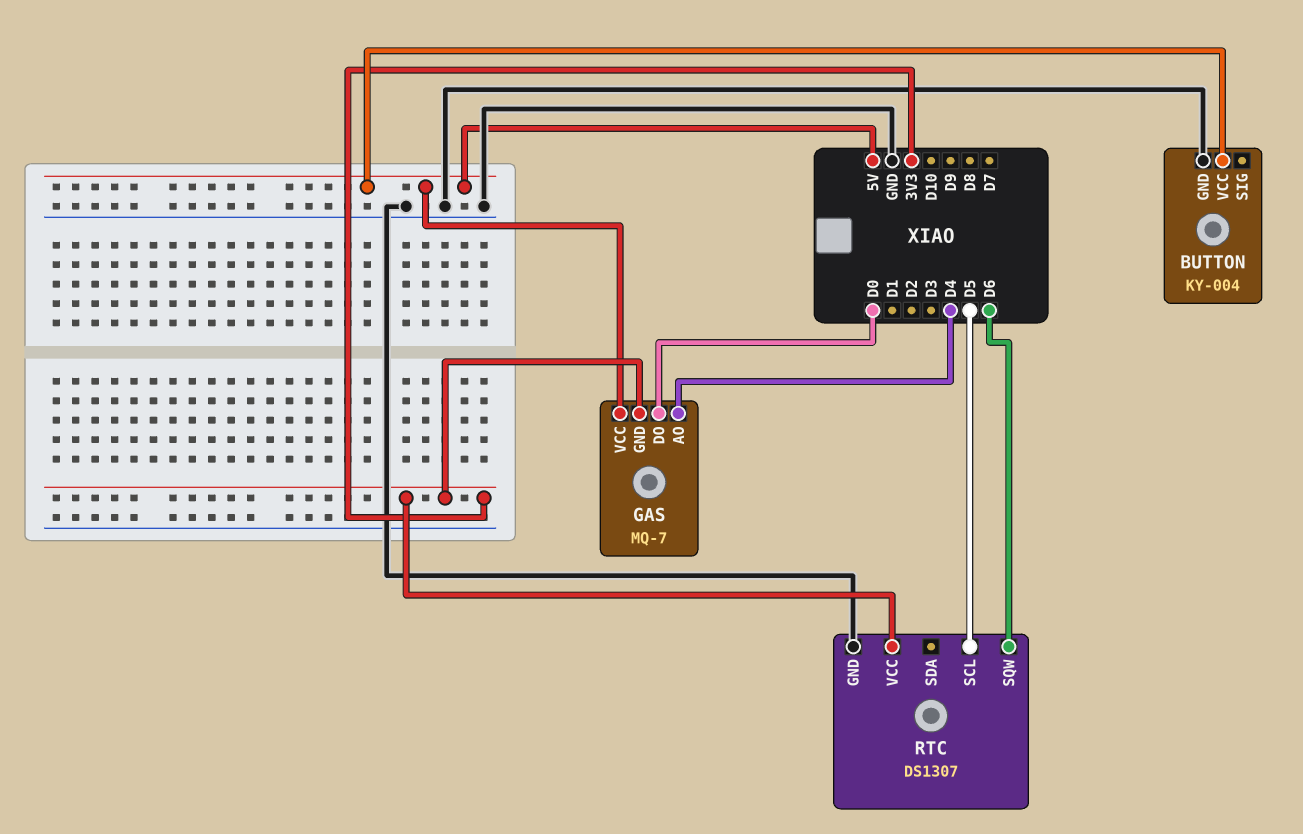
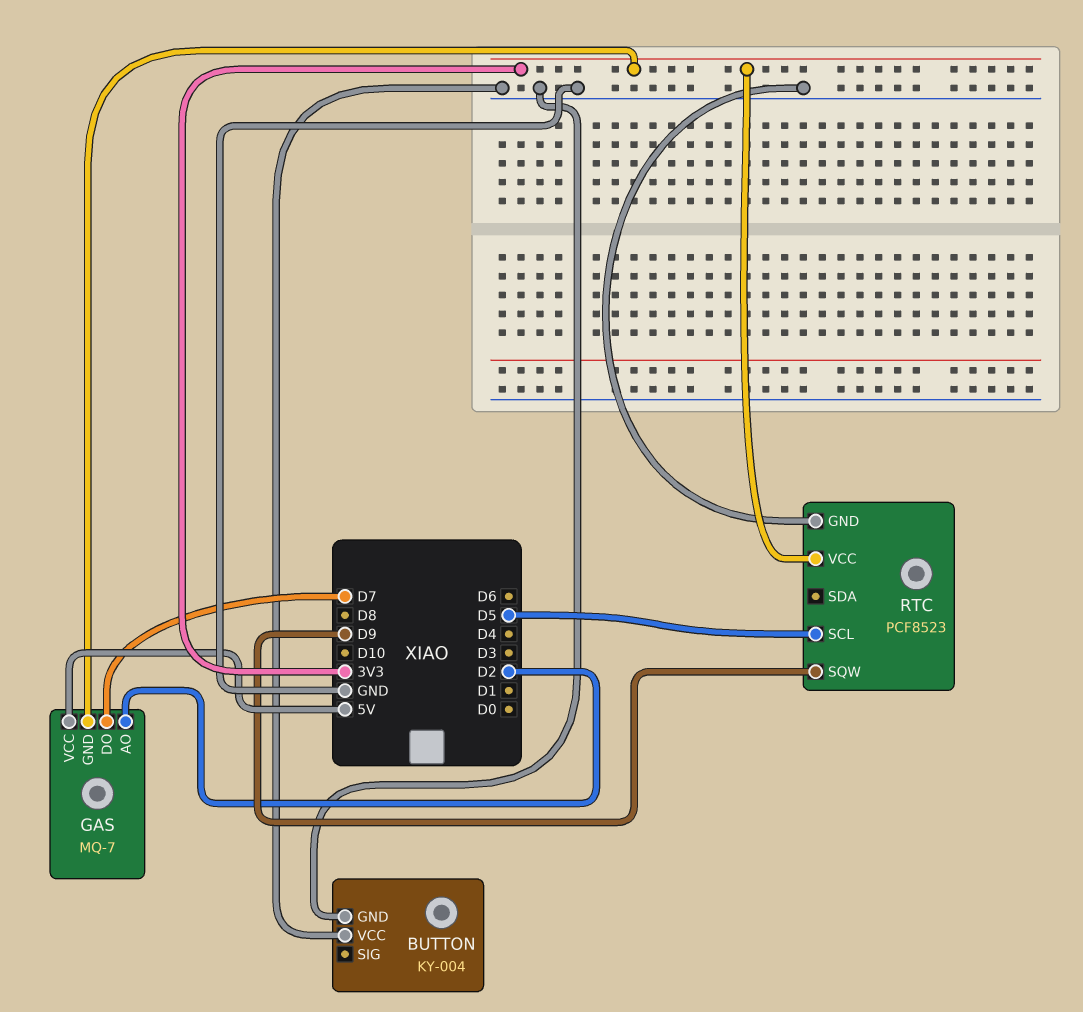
BUTTON pin VCC: 5V -> GND
GAS pin AO: D4 -> D2
GAS pin DO: D0 -> D7
RTC: DS1307 -> PCF8523
RTC pin SQW: D6 -> D9

